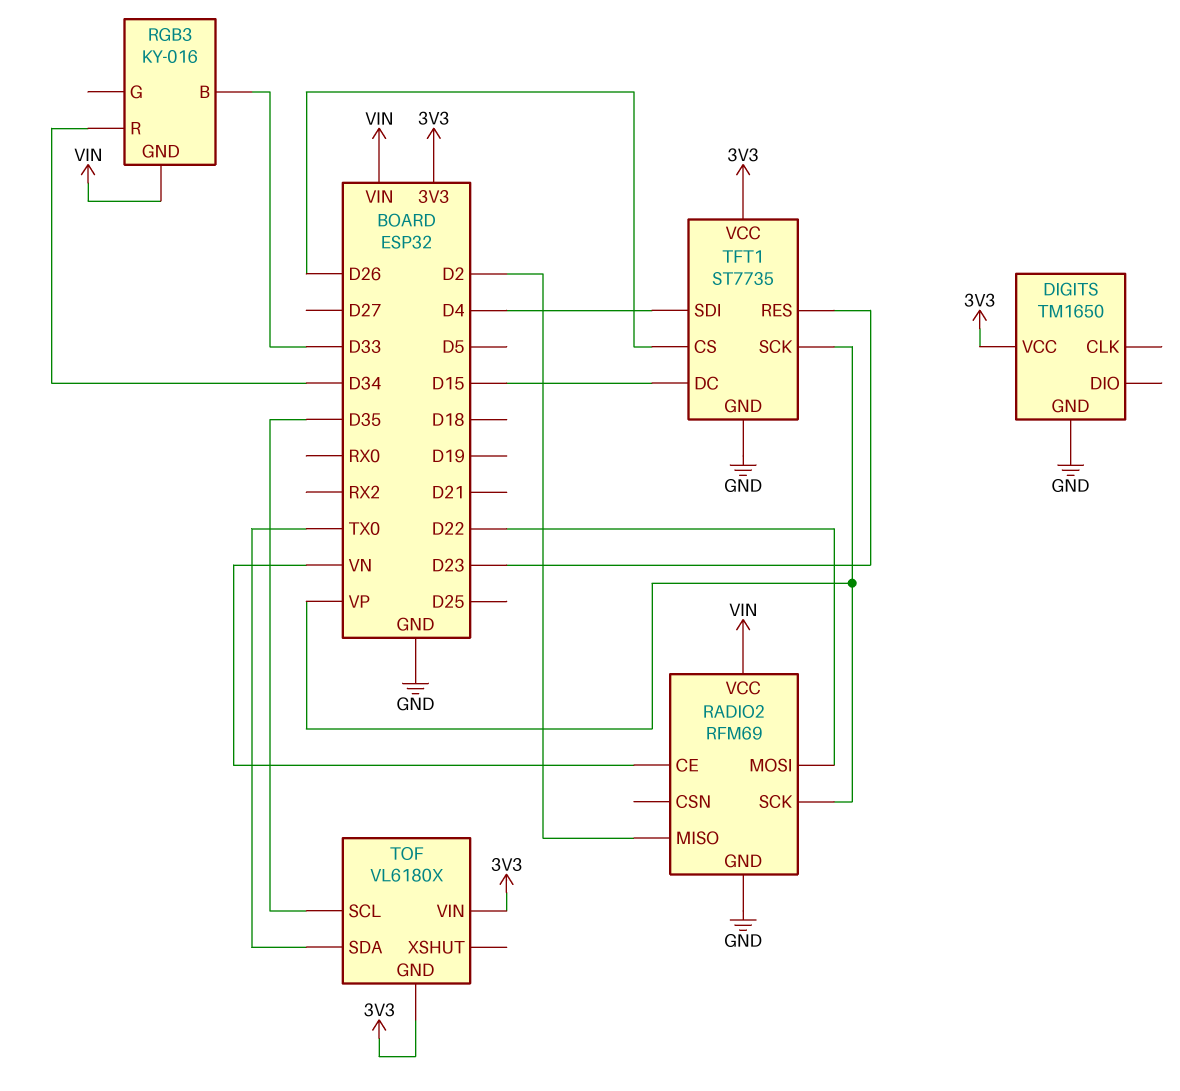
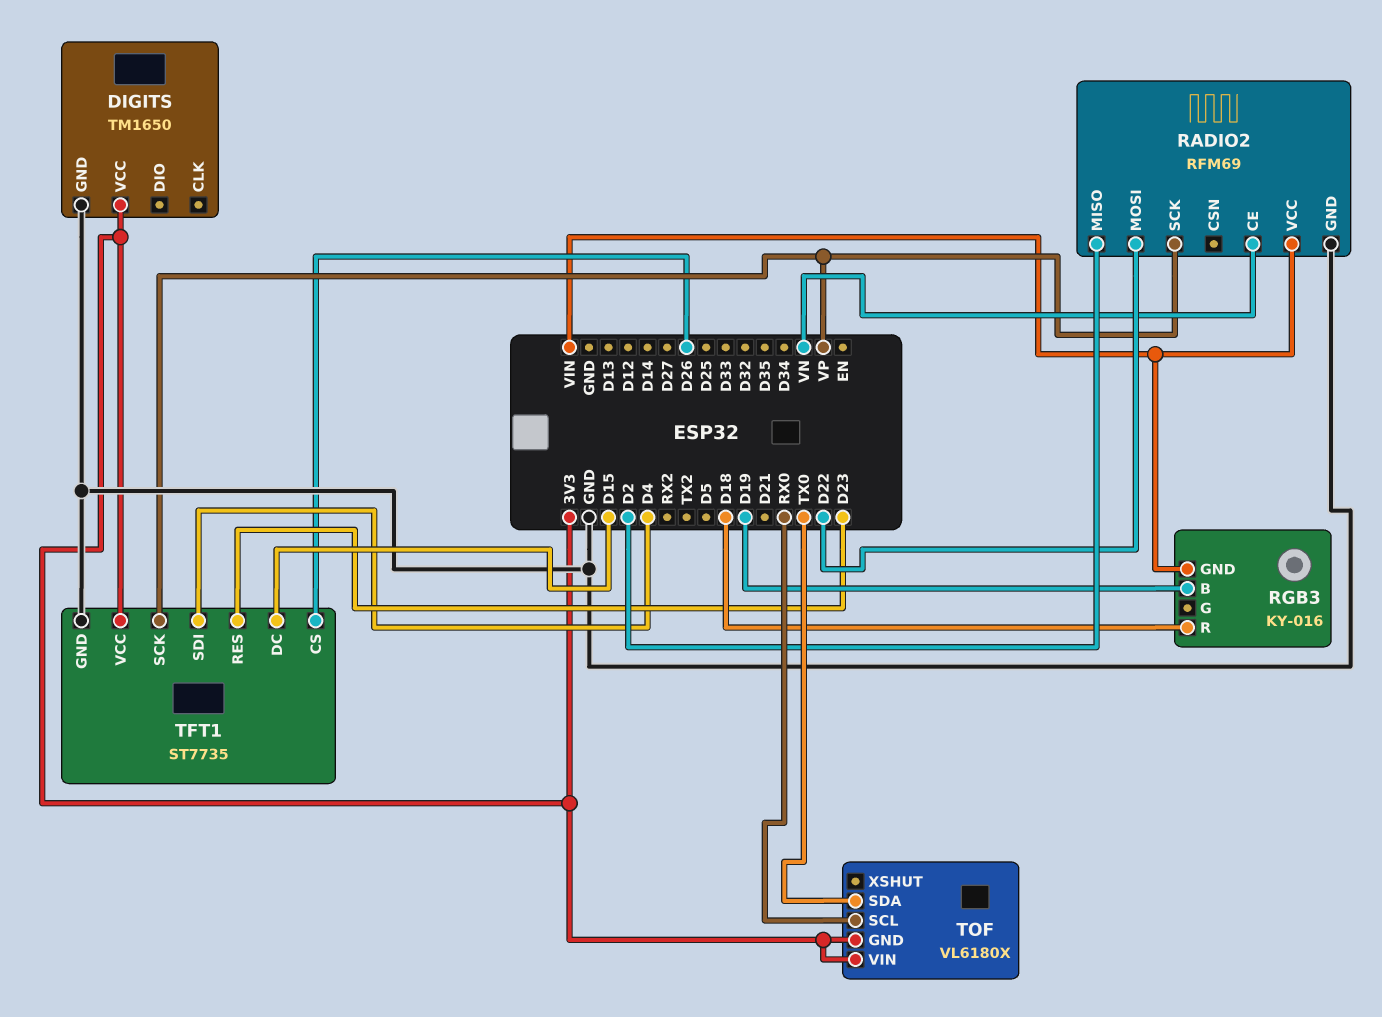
RGB3 pin B: D33 -> D19
RGB3 pin R: D34 -> D18
TOF pin SCL: D35 -> RX0

